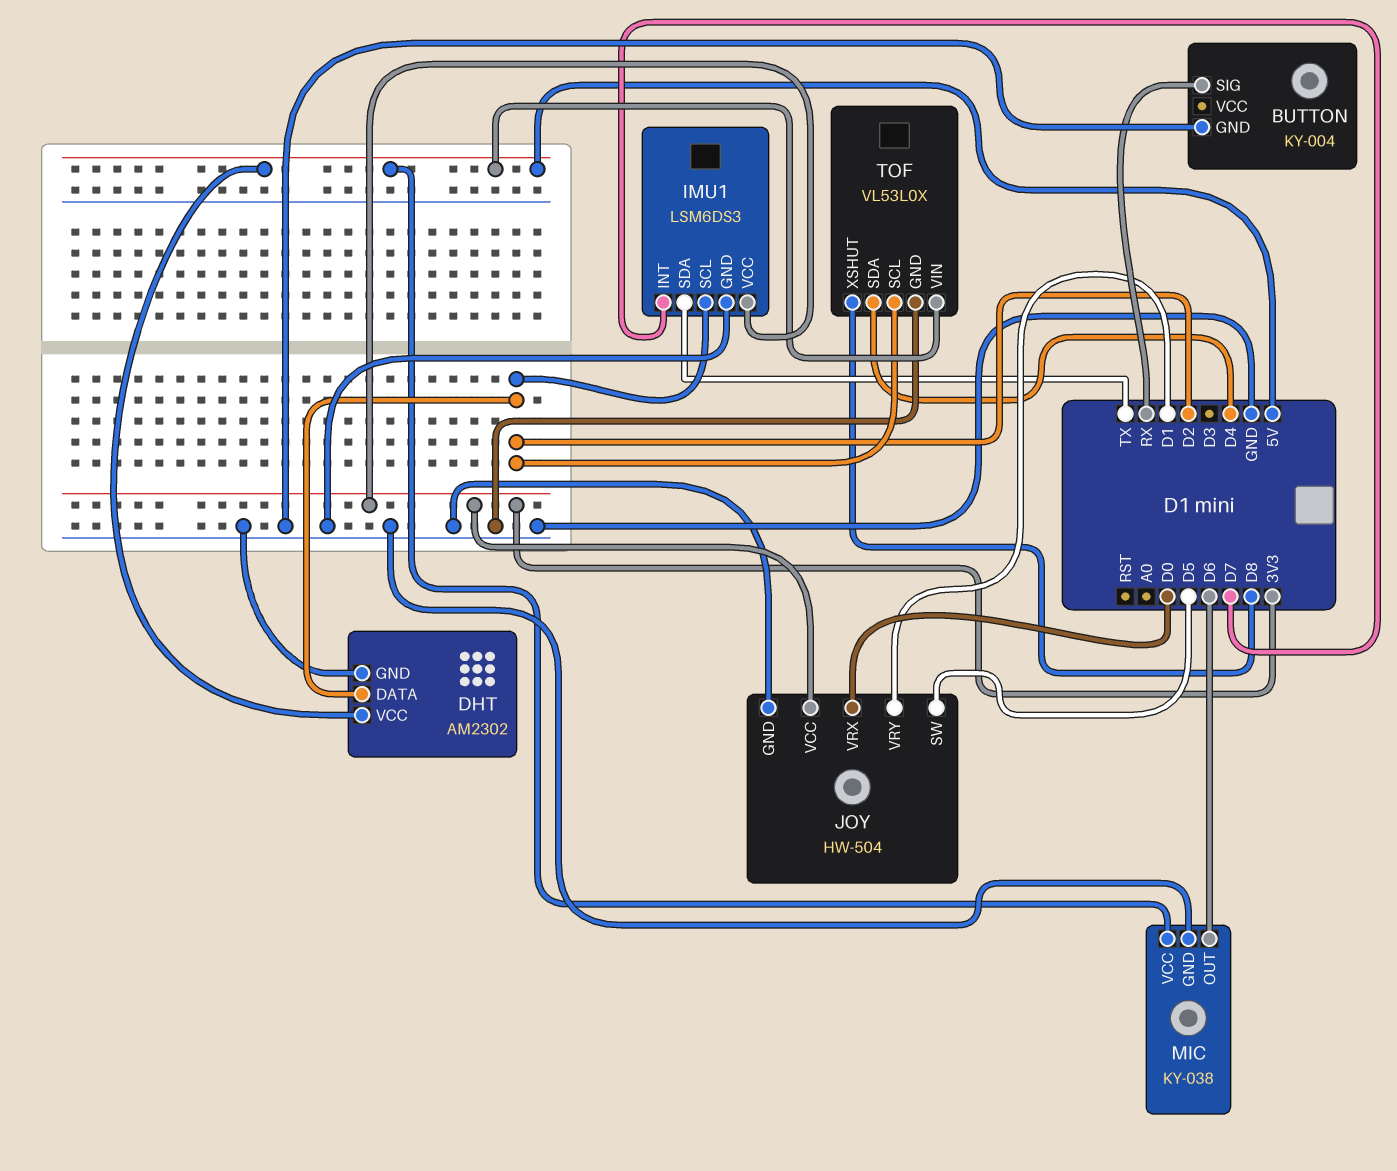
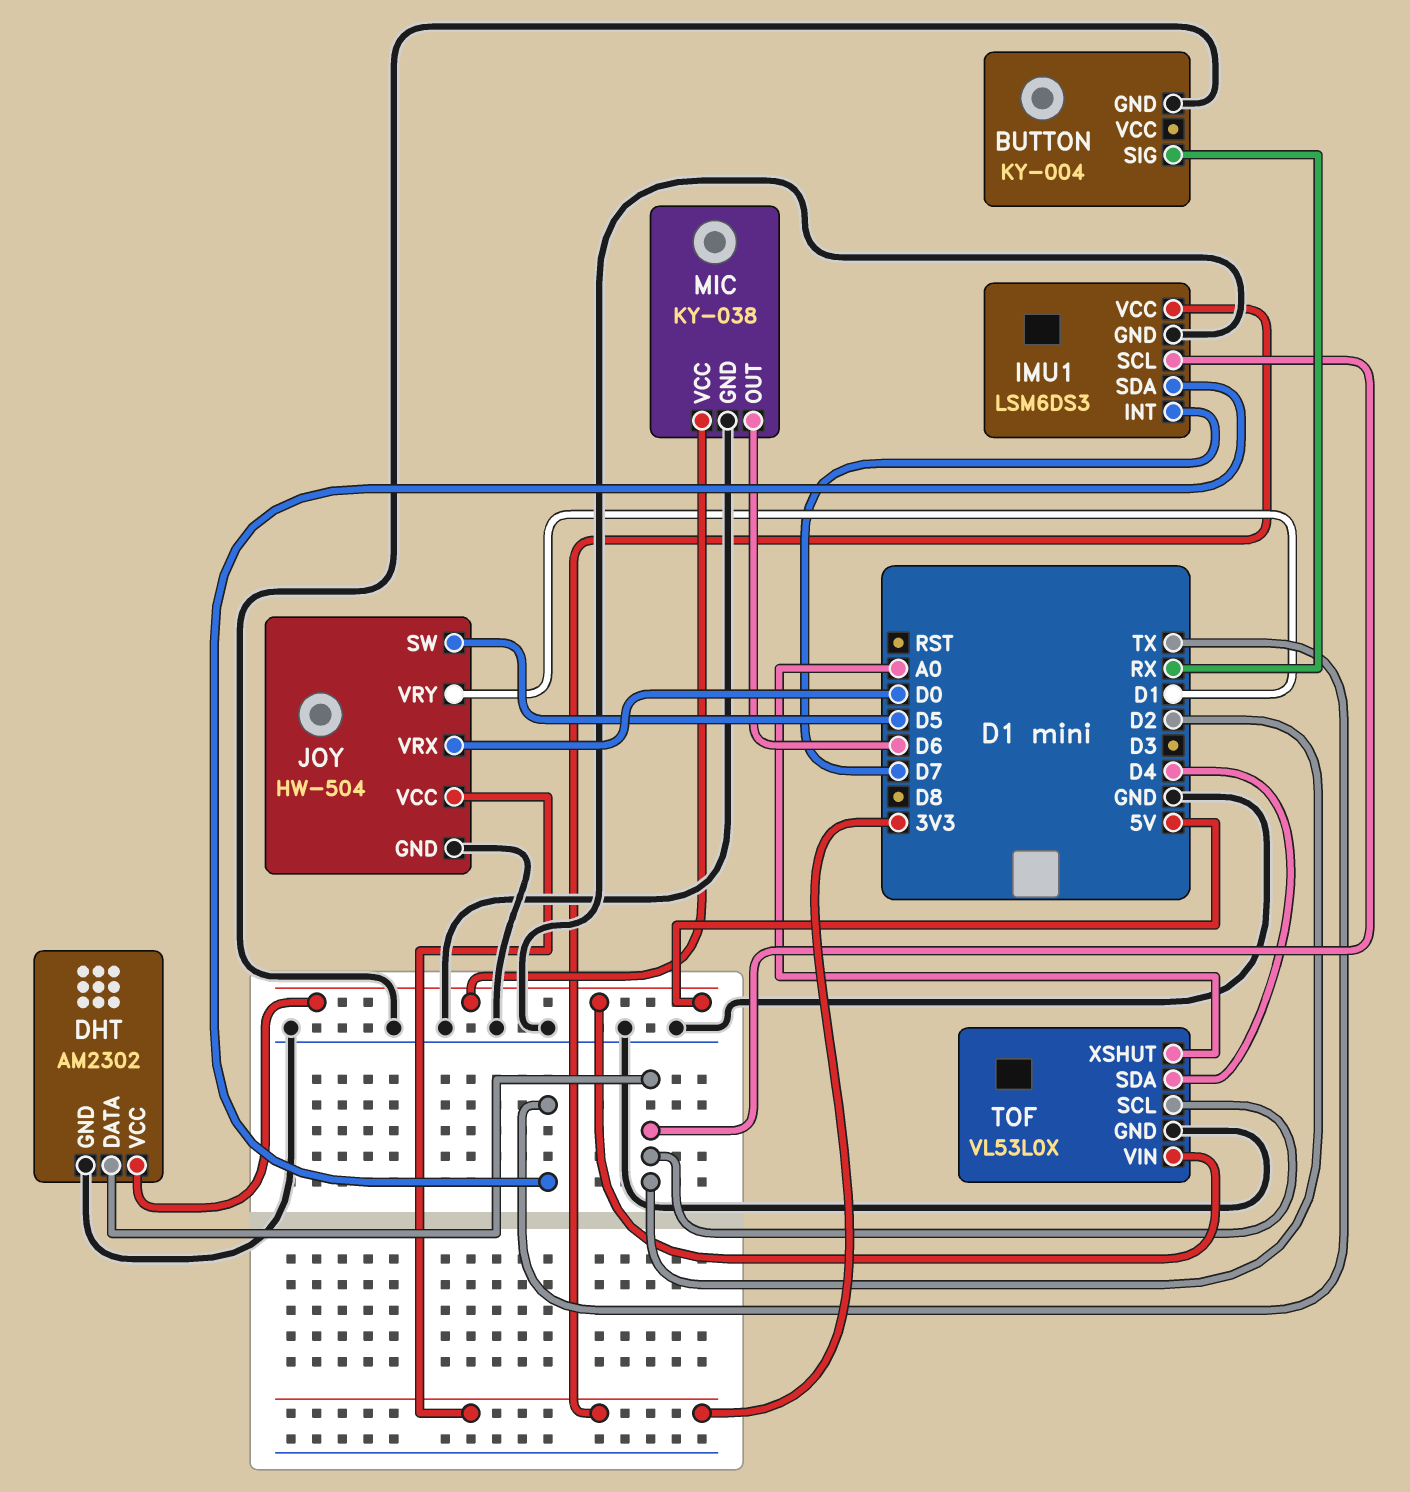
TOF pin XSHUT: D8 -> A0

